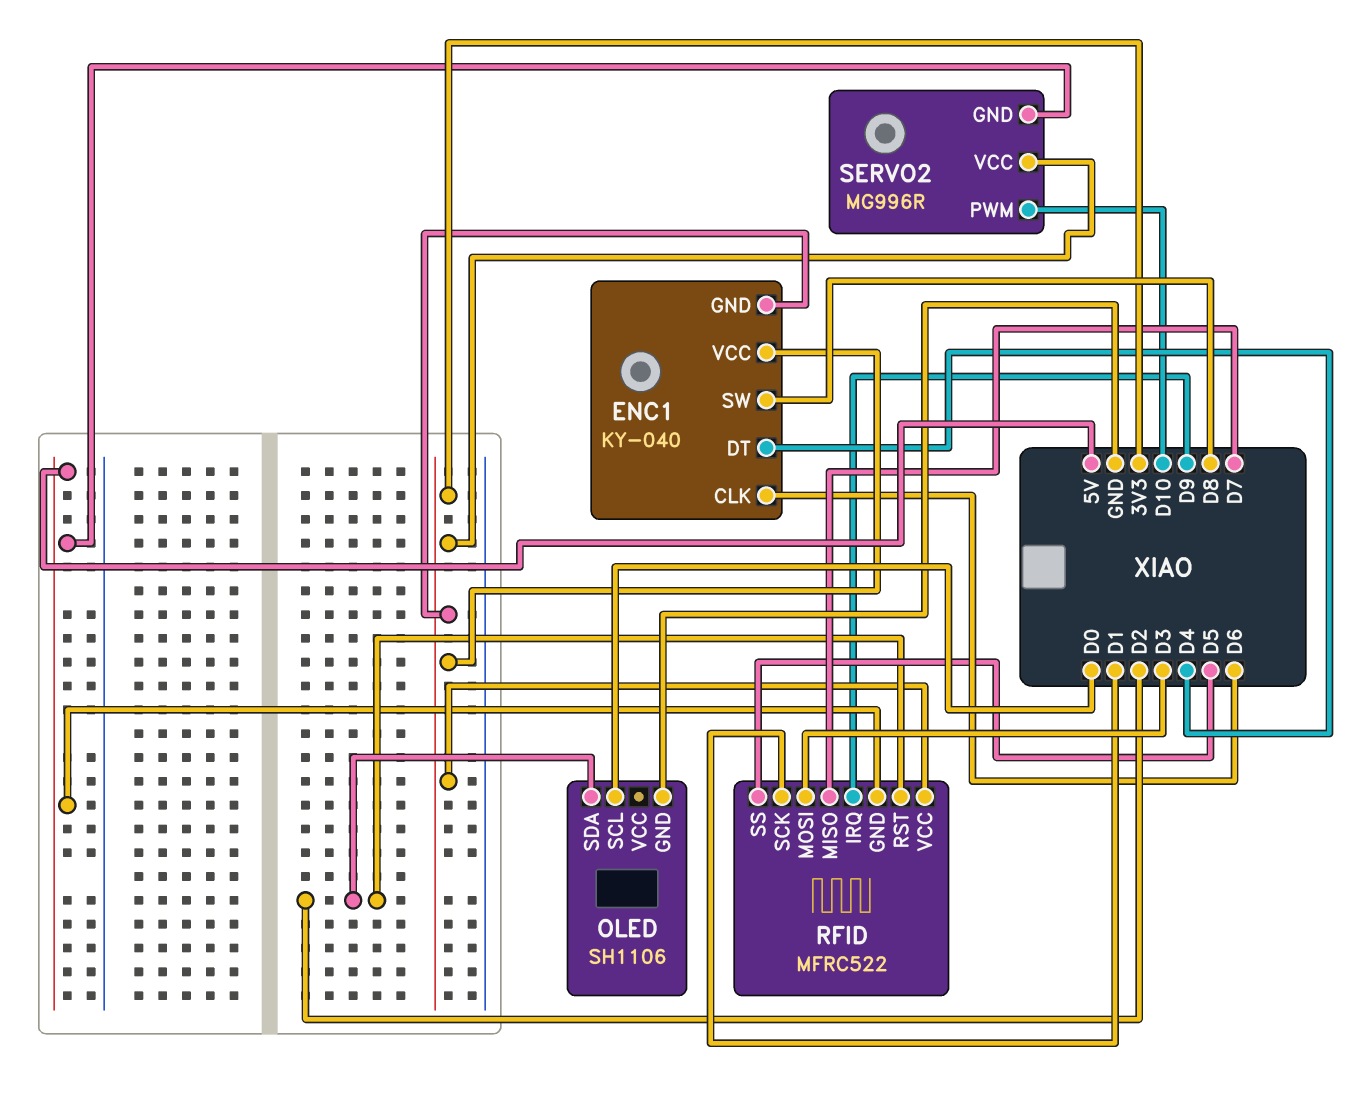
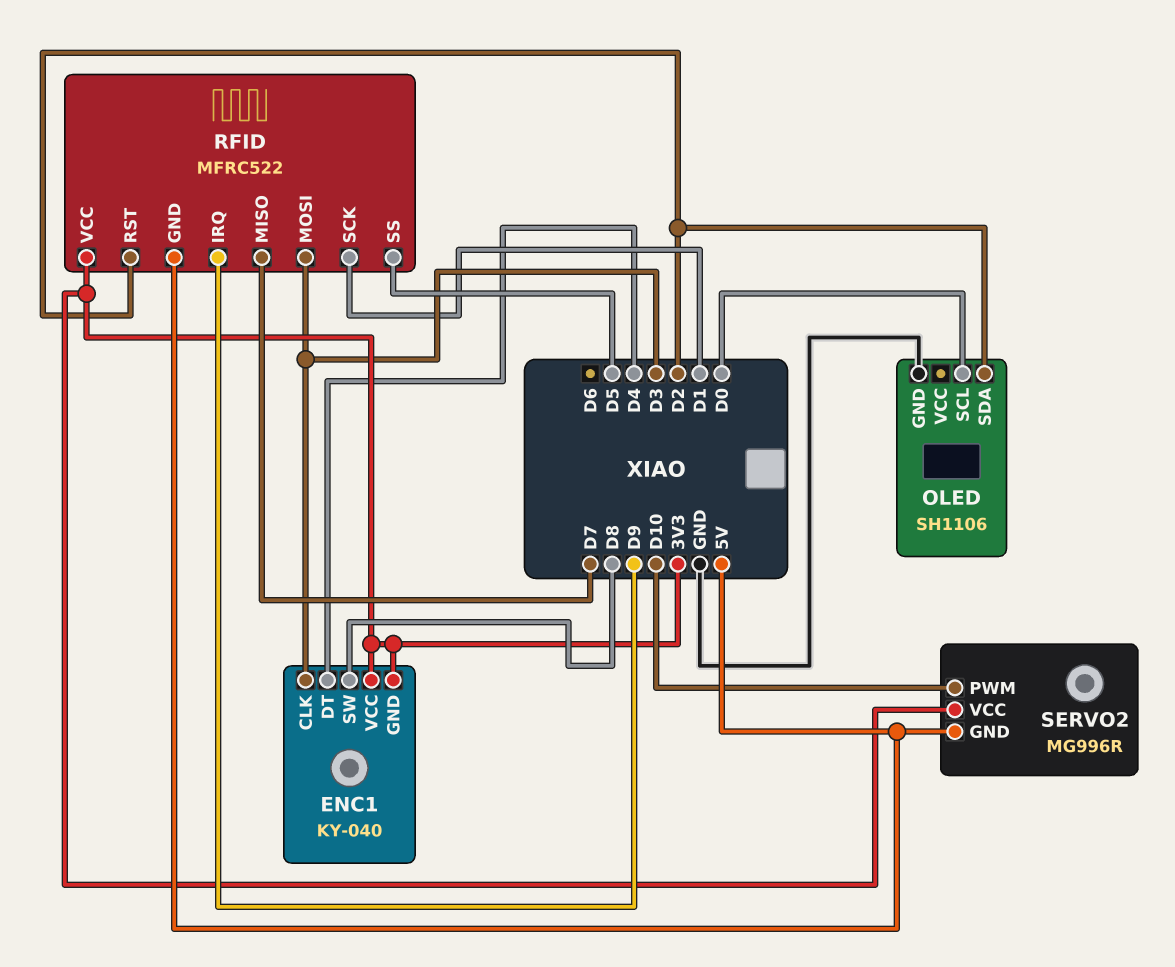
ENC1 pin CLK: D6 -> D3

